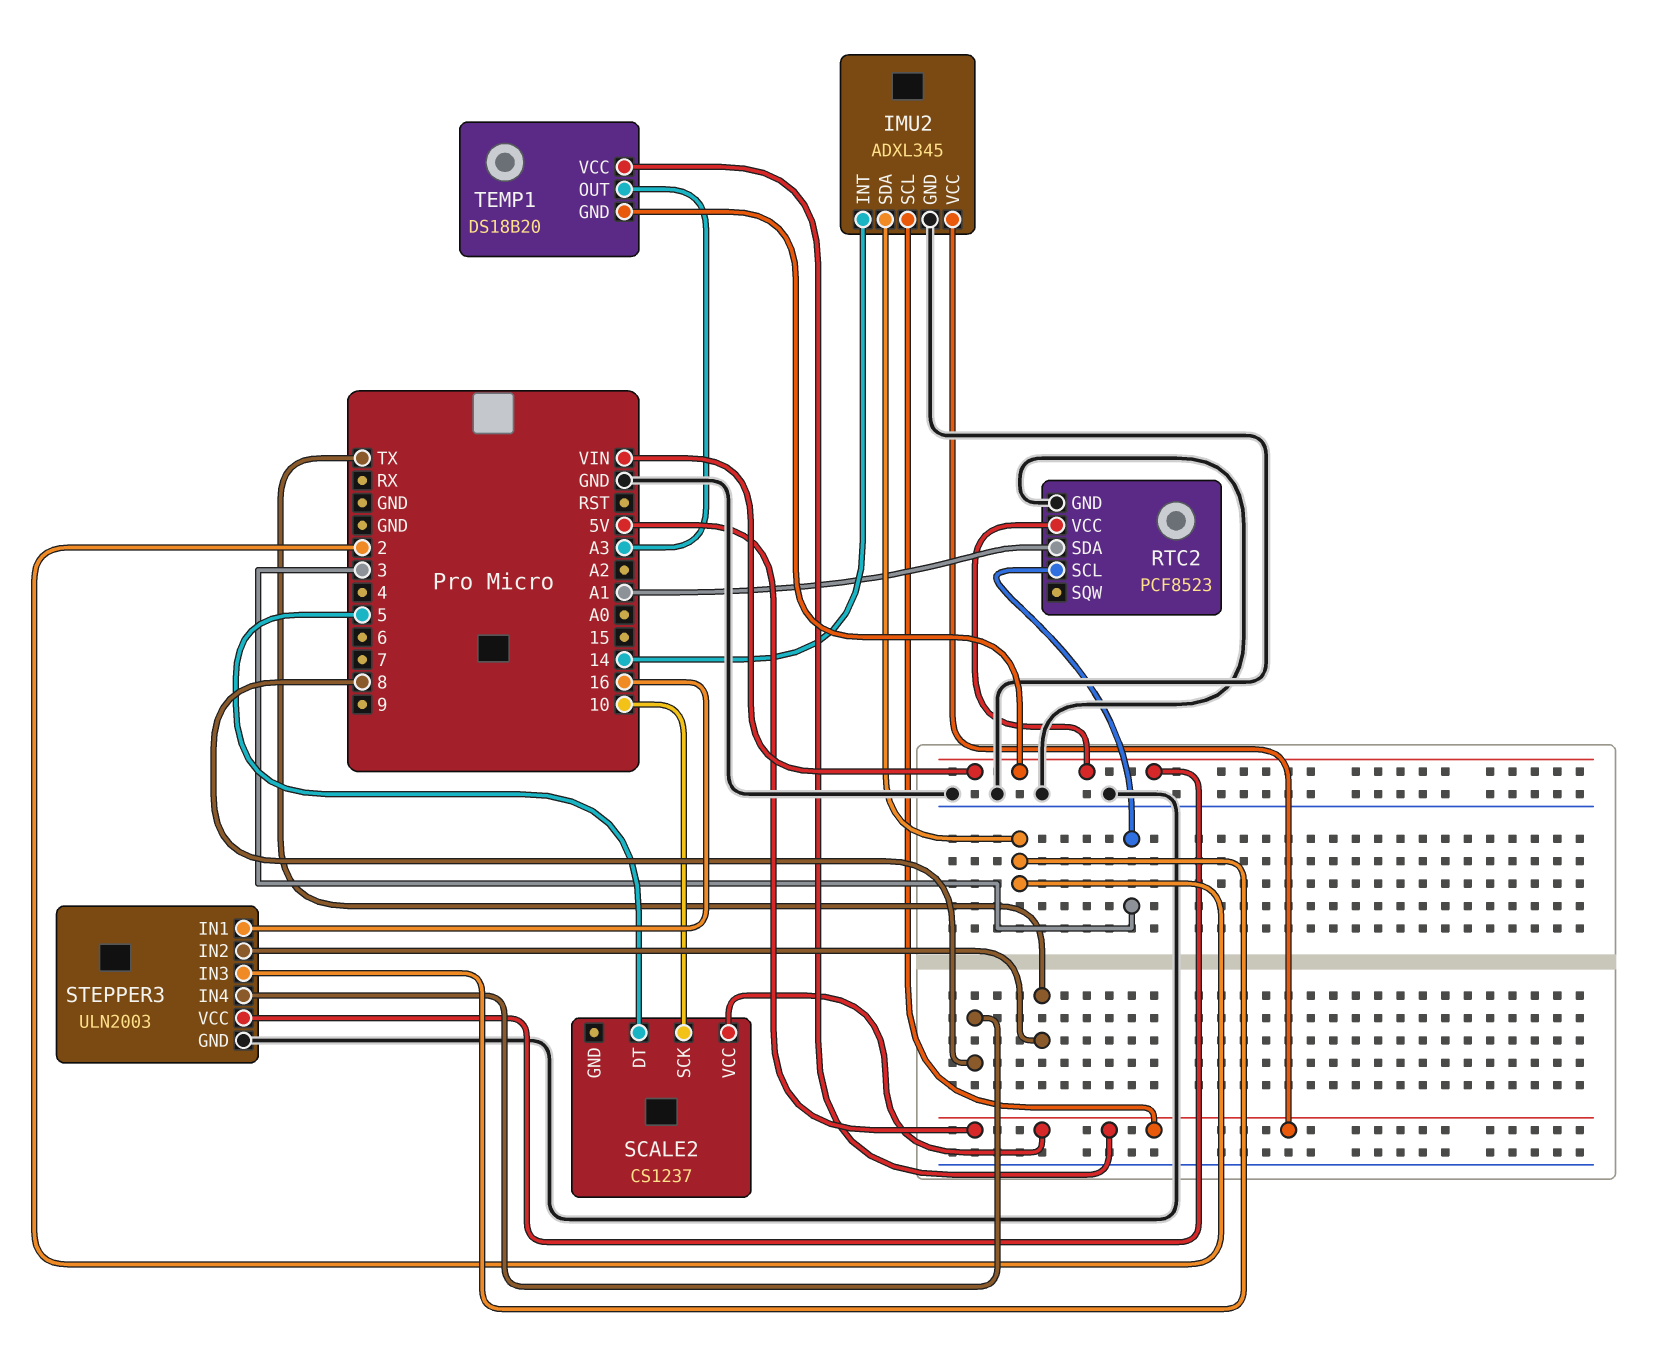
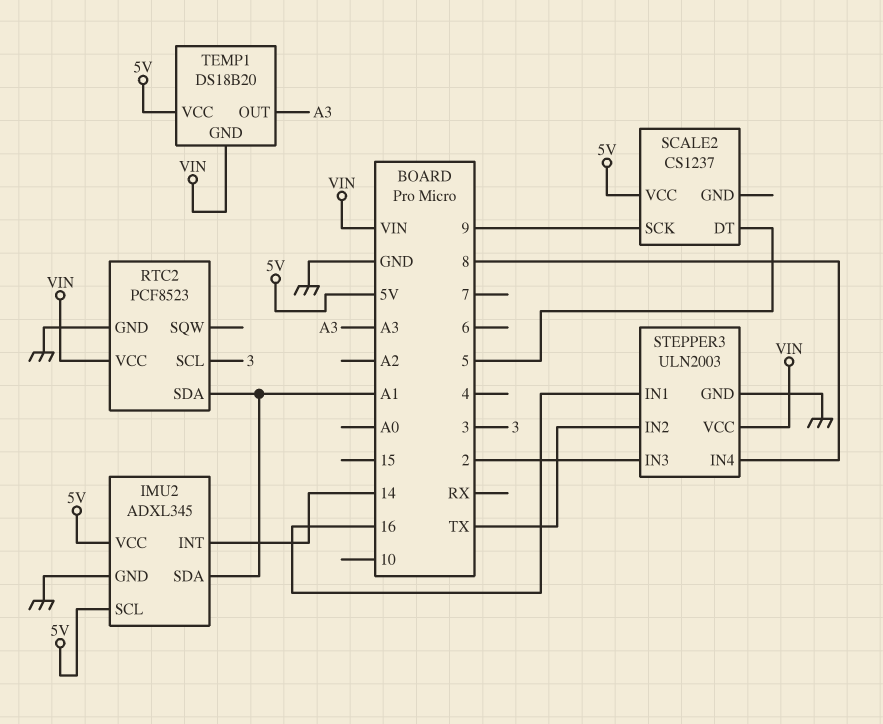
IMU2 pin SDA: 2 -> A1
SCALE2 pin SCK: 10 -> 9

